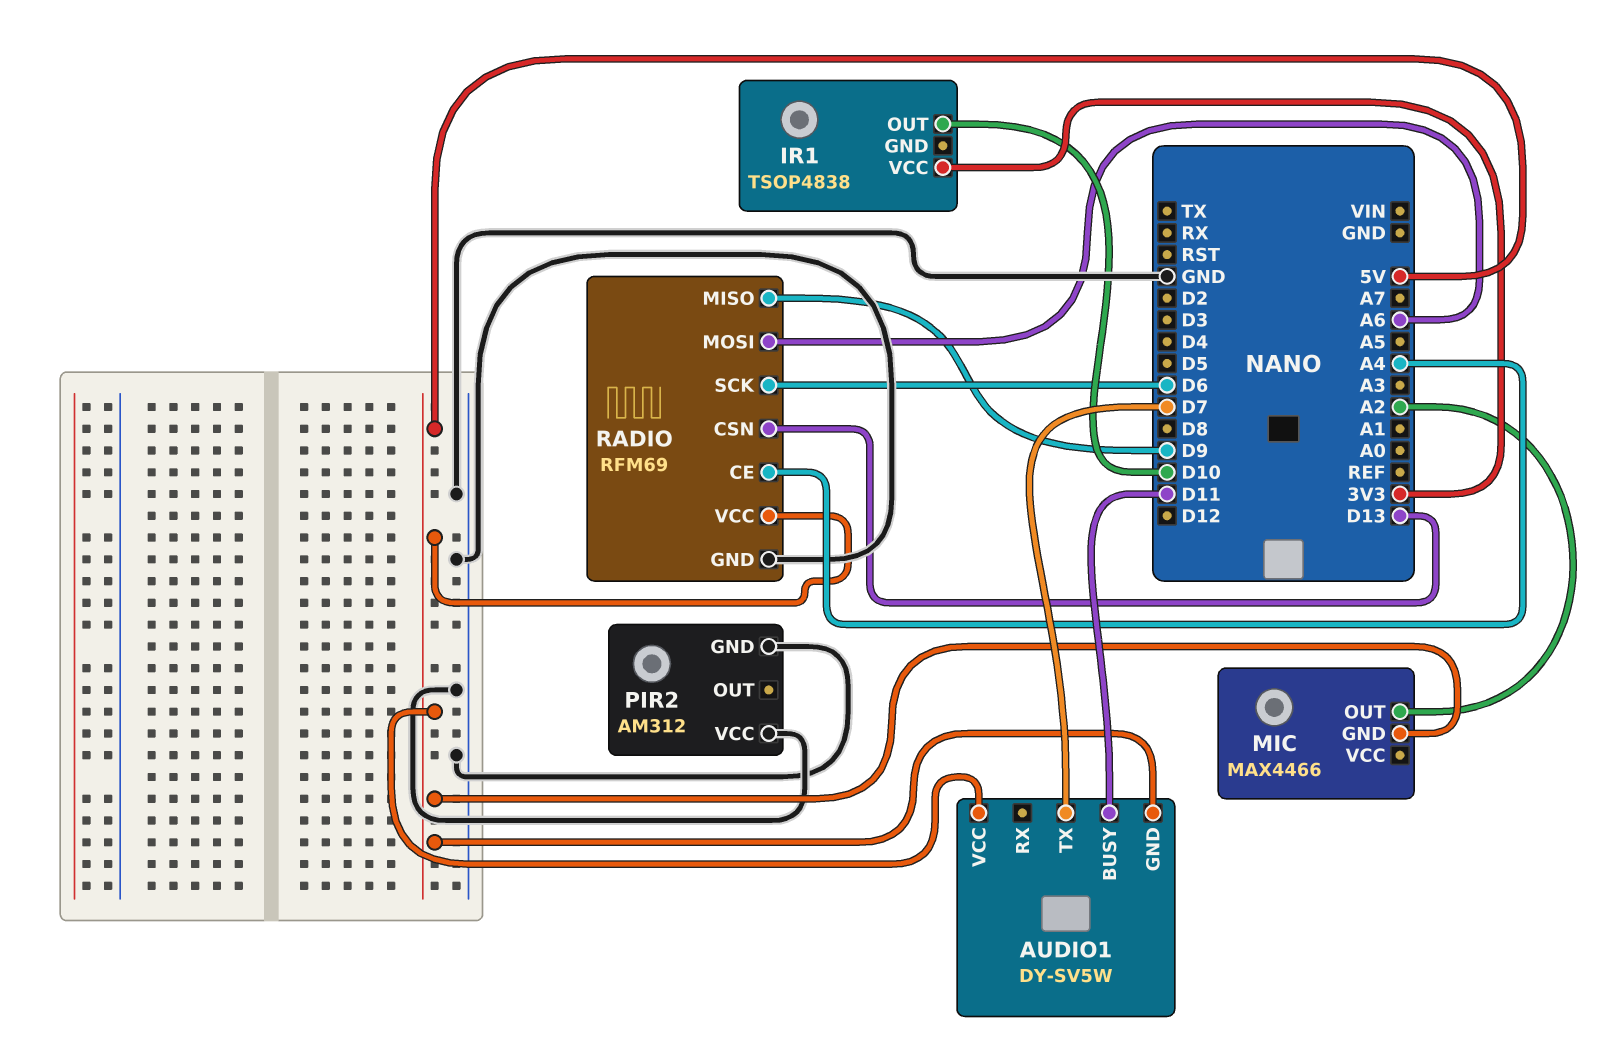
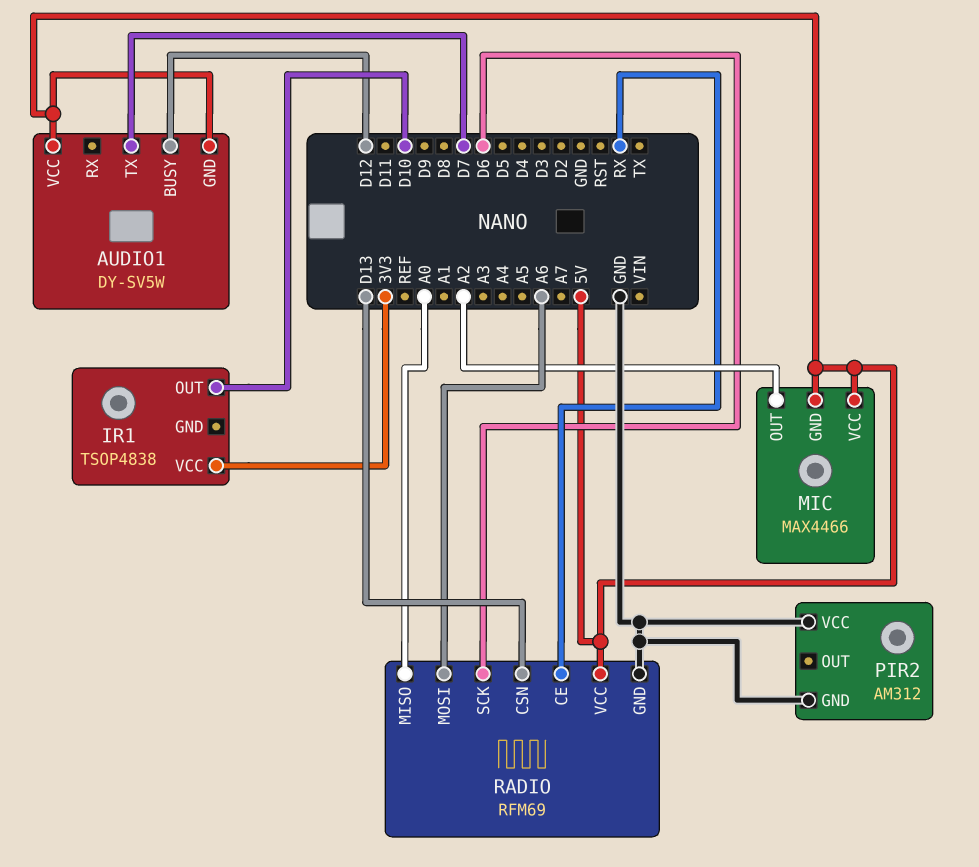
AUDIO1 pin BUSY: D11 -> D12
MIC pin VCC: none -> 5V
RADIO pin CE: A4 -> RX
RADIO pin MISO: D9 -> A0

